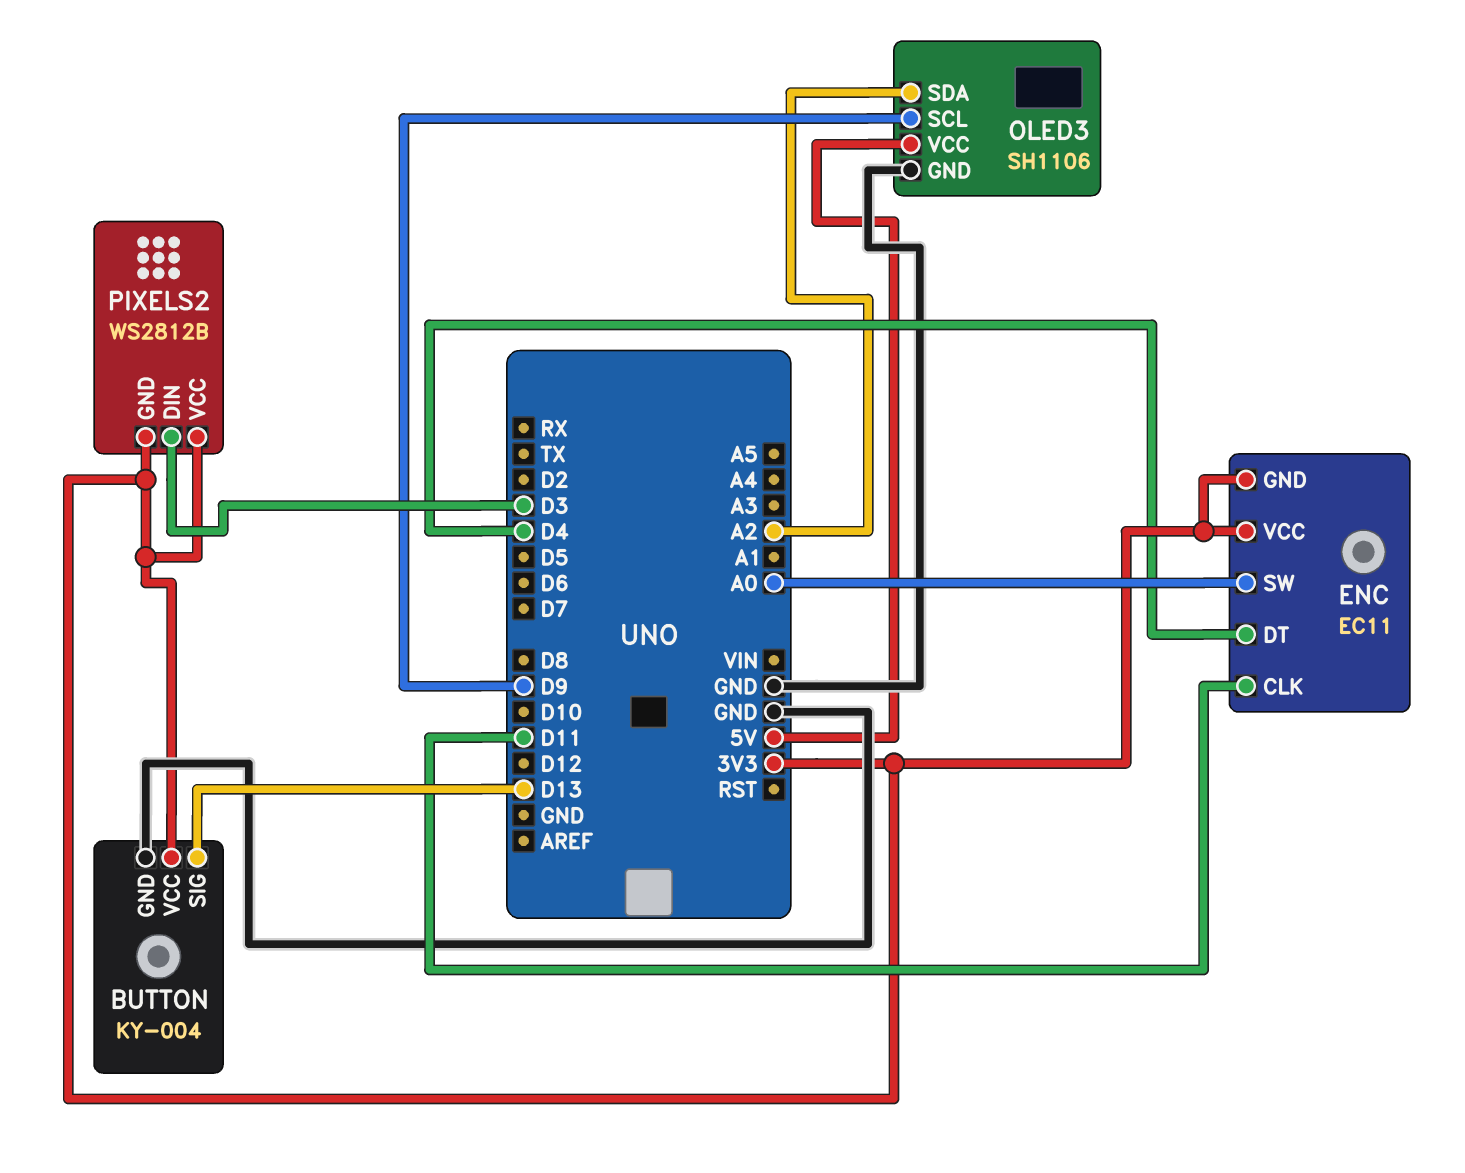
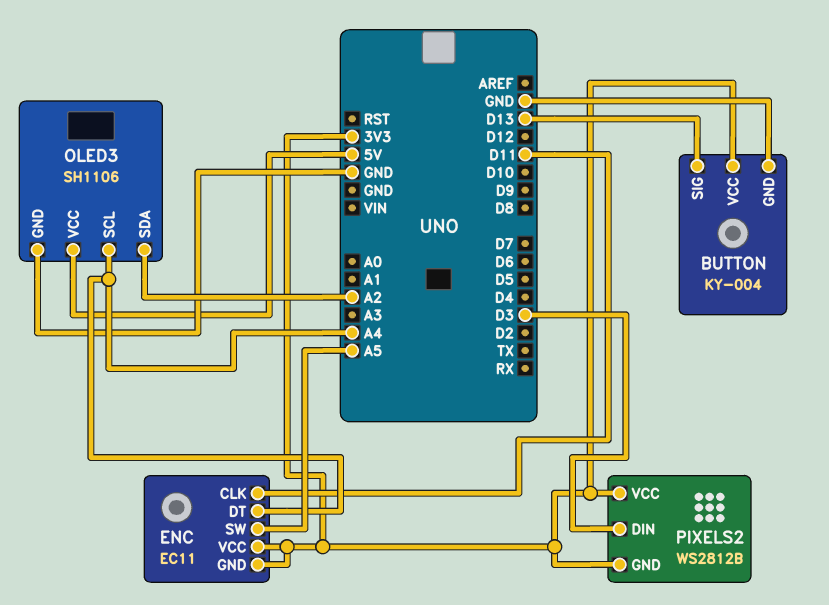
ENC pin DT: D4 -> A4
ENC pin SW: A0 -> A5
OLED3 pin SCL: D9 -> A4

